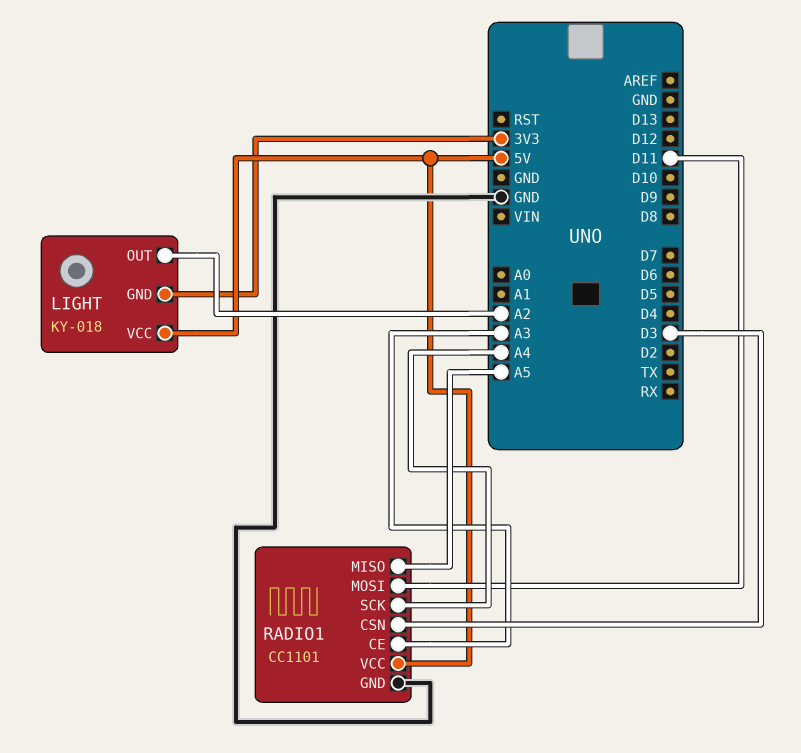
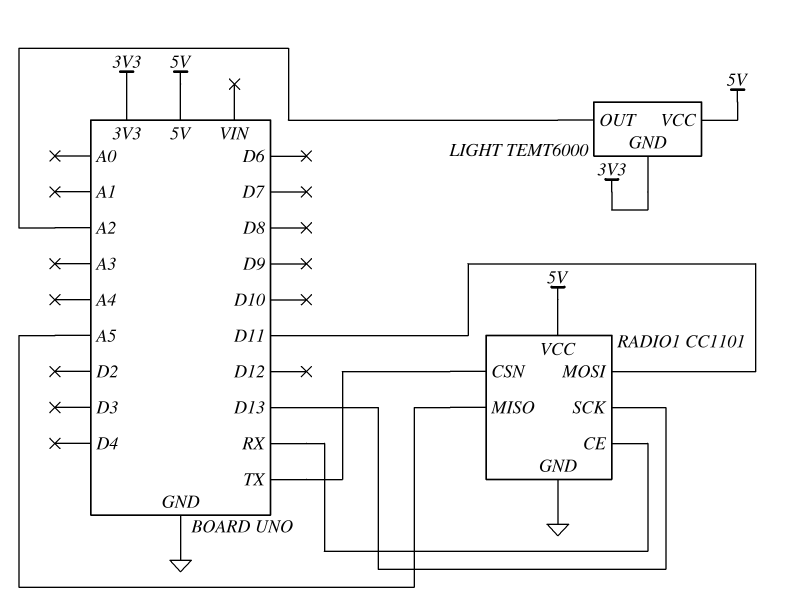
LIGHT: KY-018 -> TEMT6000
RADIO1 pin CE: A3 -> RX
RADIO1 pin CSN: D3 -> TX
RADIO1 pin SCK: A4 -> D13

